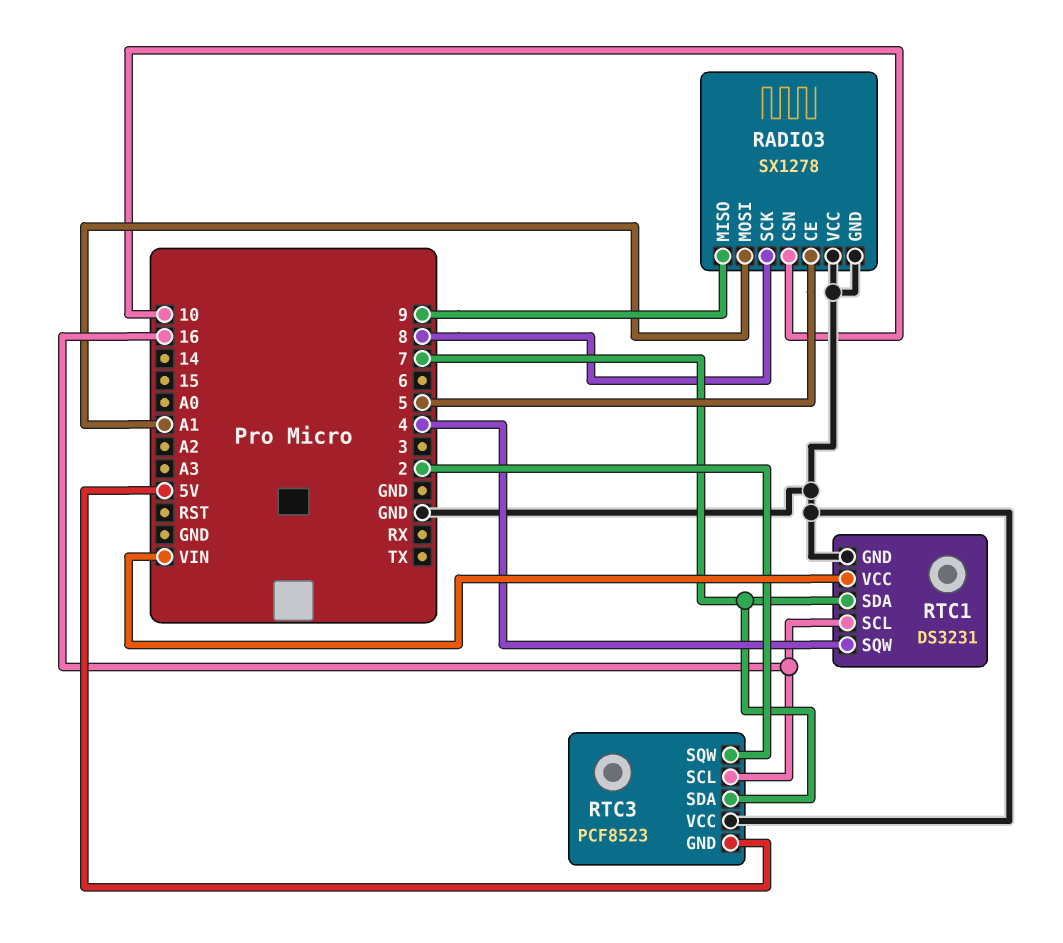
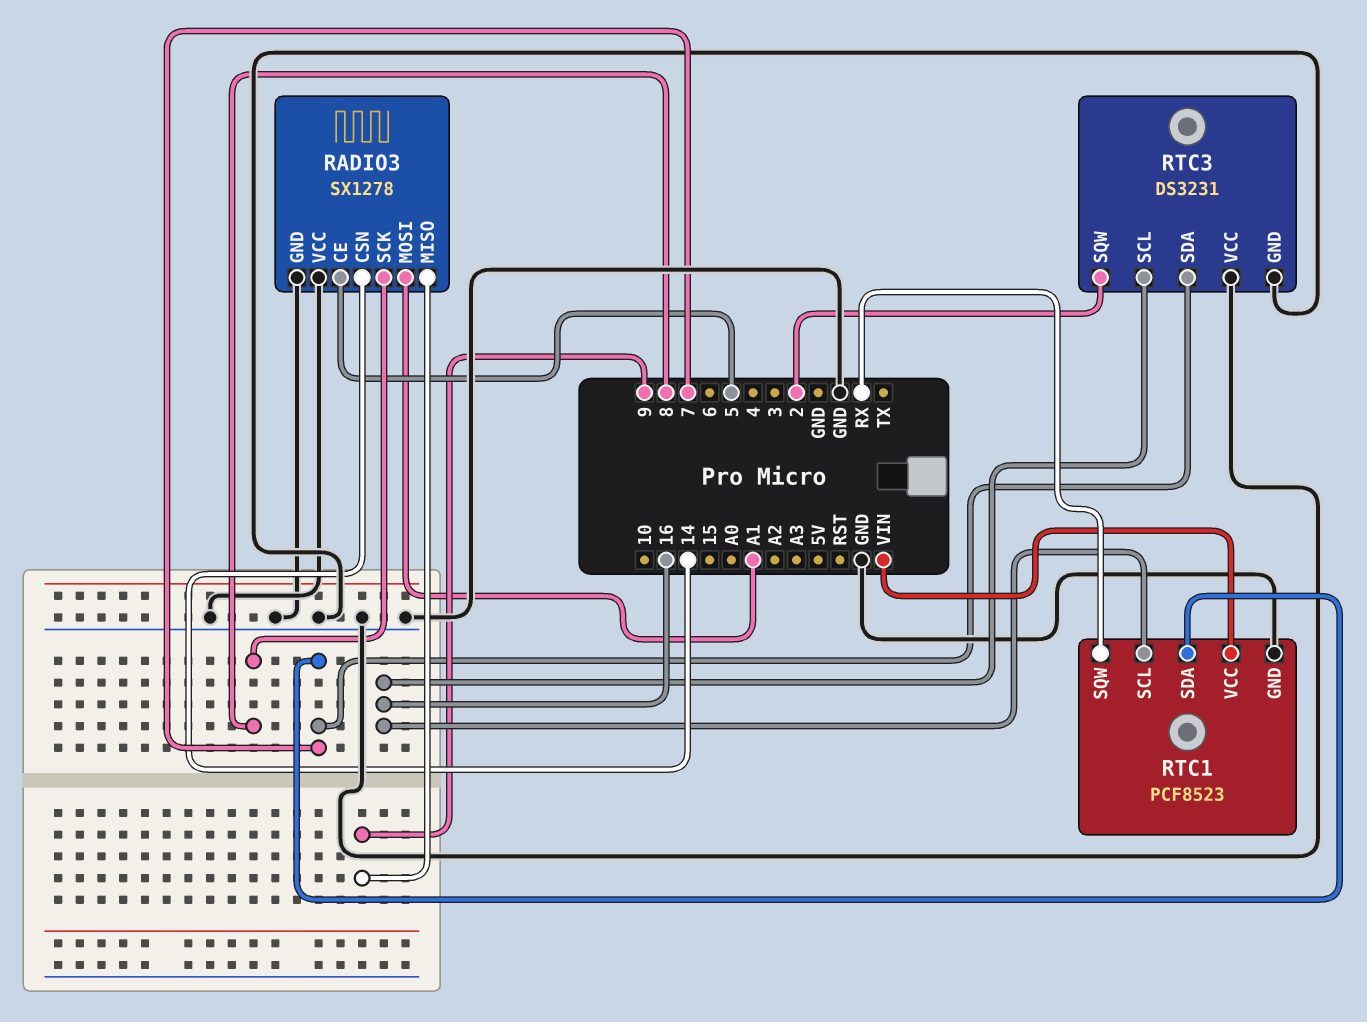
RADIO3 pin CSN: 10 -> 14
RTC1: DS3231 -> PCF8523
RTC1 pin SQW: 4 -> RX
RTC3: PCF8523 -> DS3231
RTC3 pin GND: 5V -> GND

